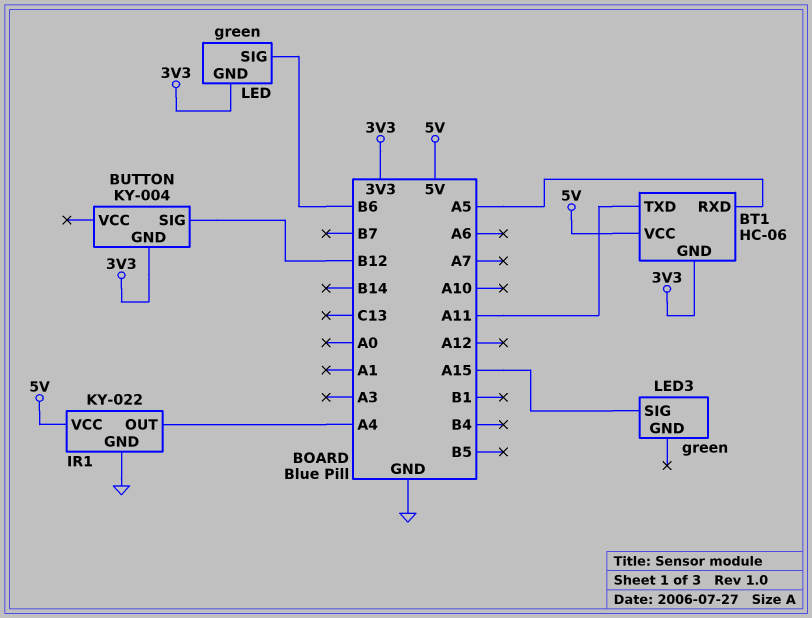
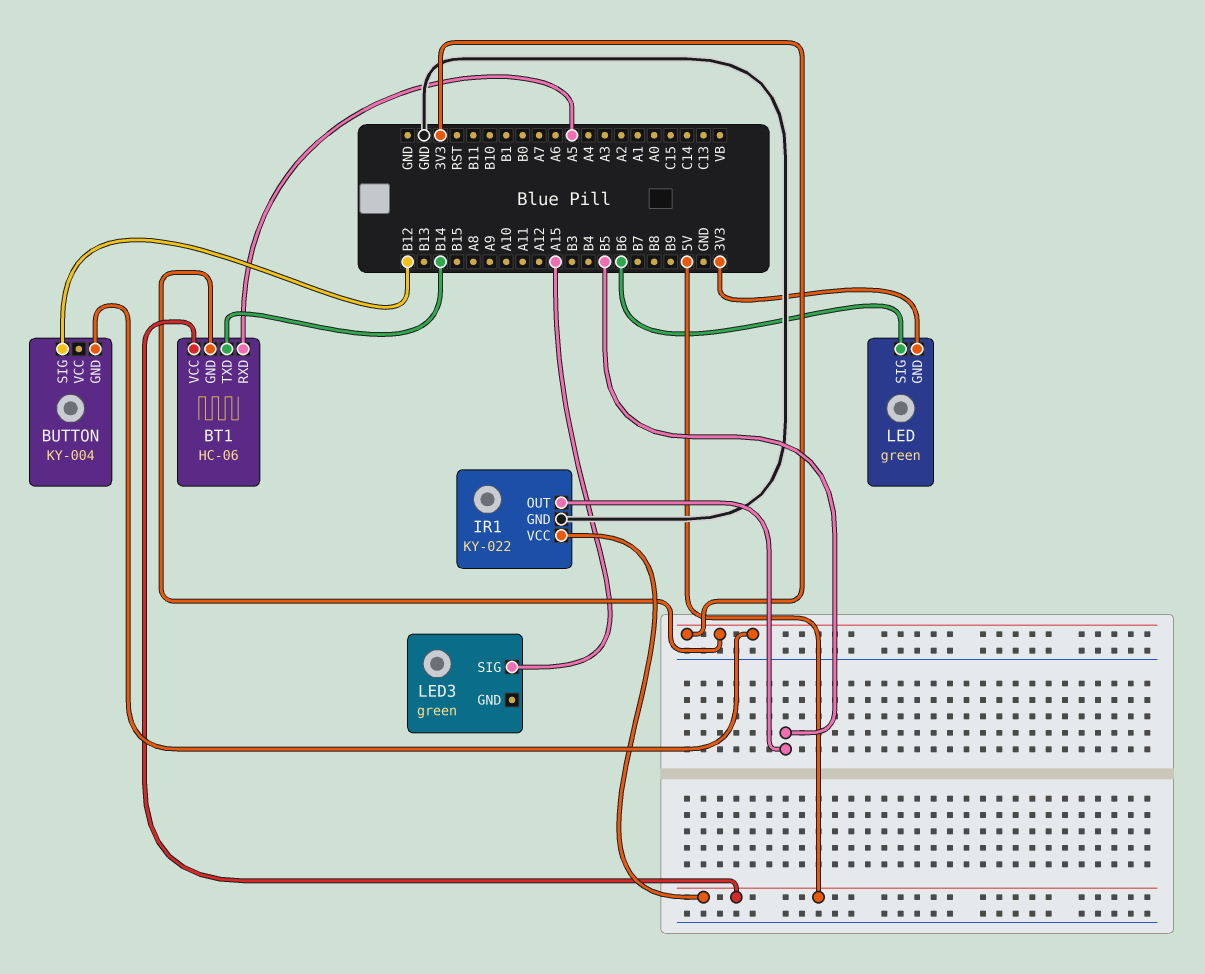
BT1 pin TXD: A11 -> B14
IR1 pin OUT: A4 -> B5

